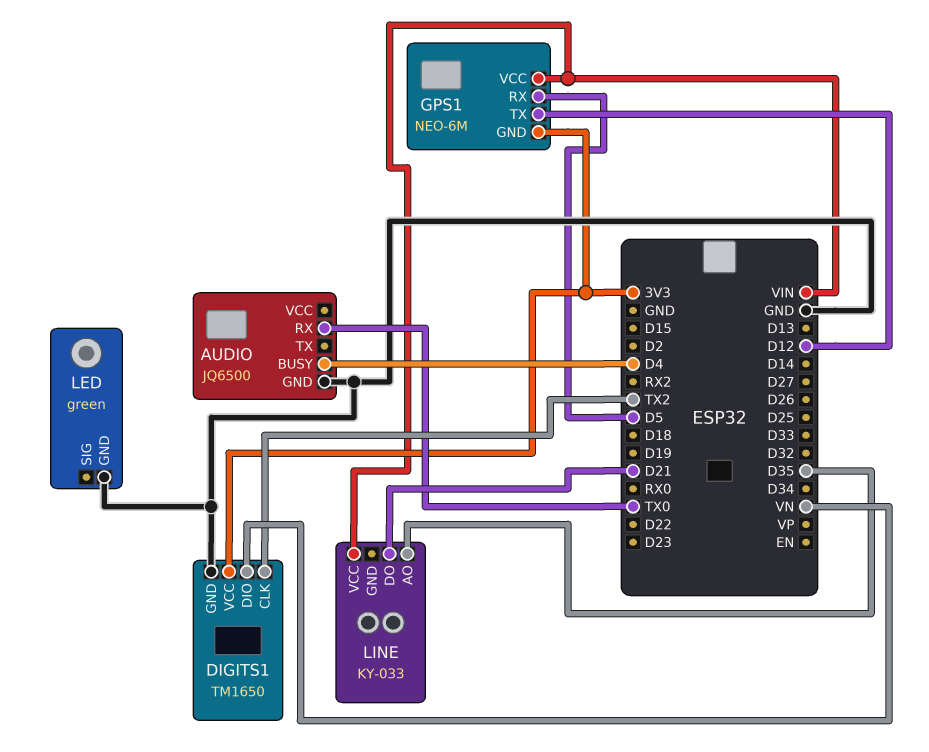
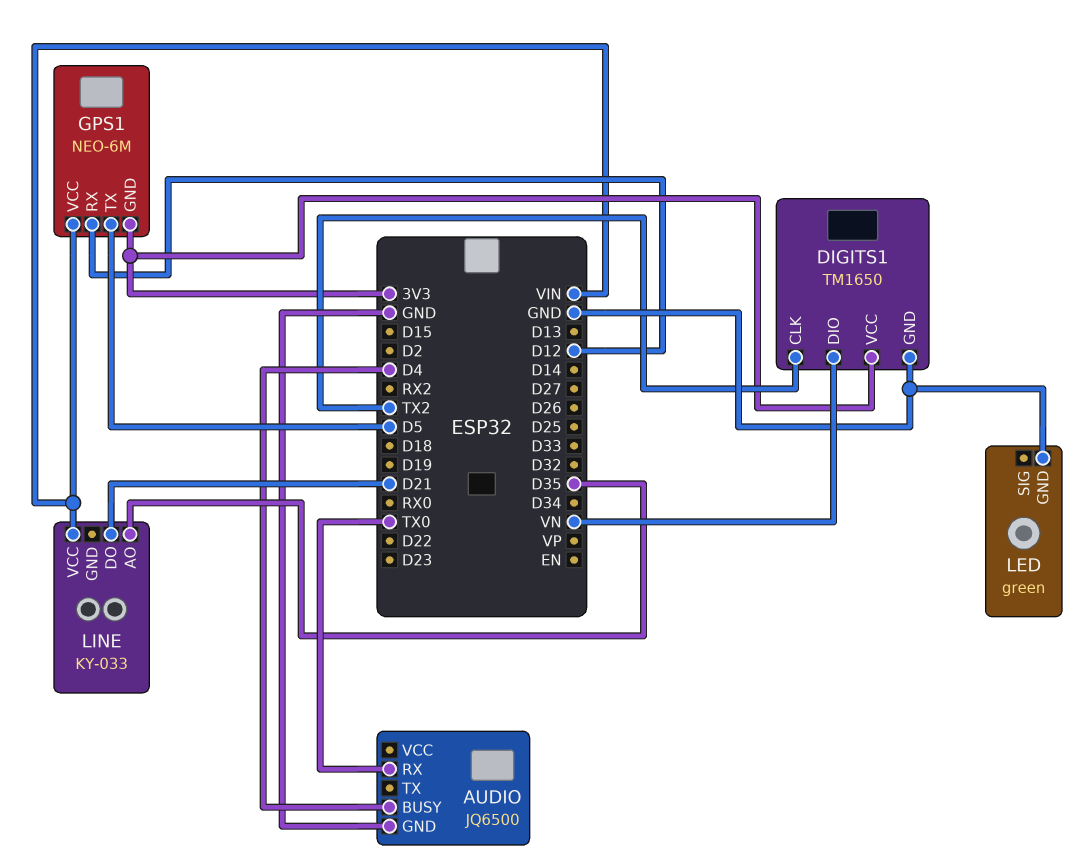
GPS1 pin RX: D5 -> D12
GPS1 pin TX: D12 -> D5

